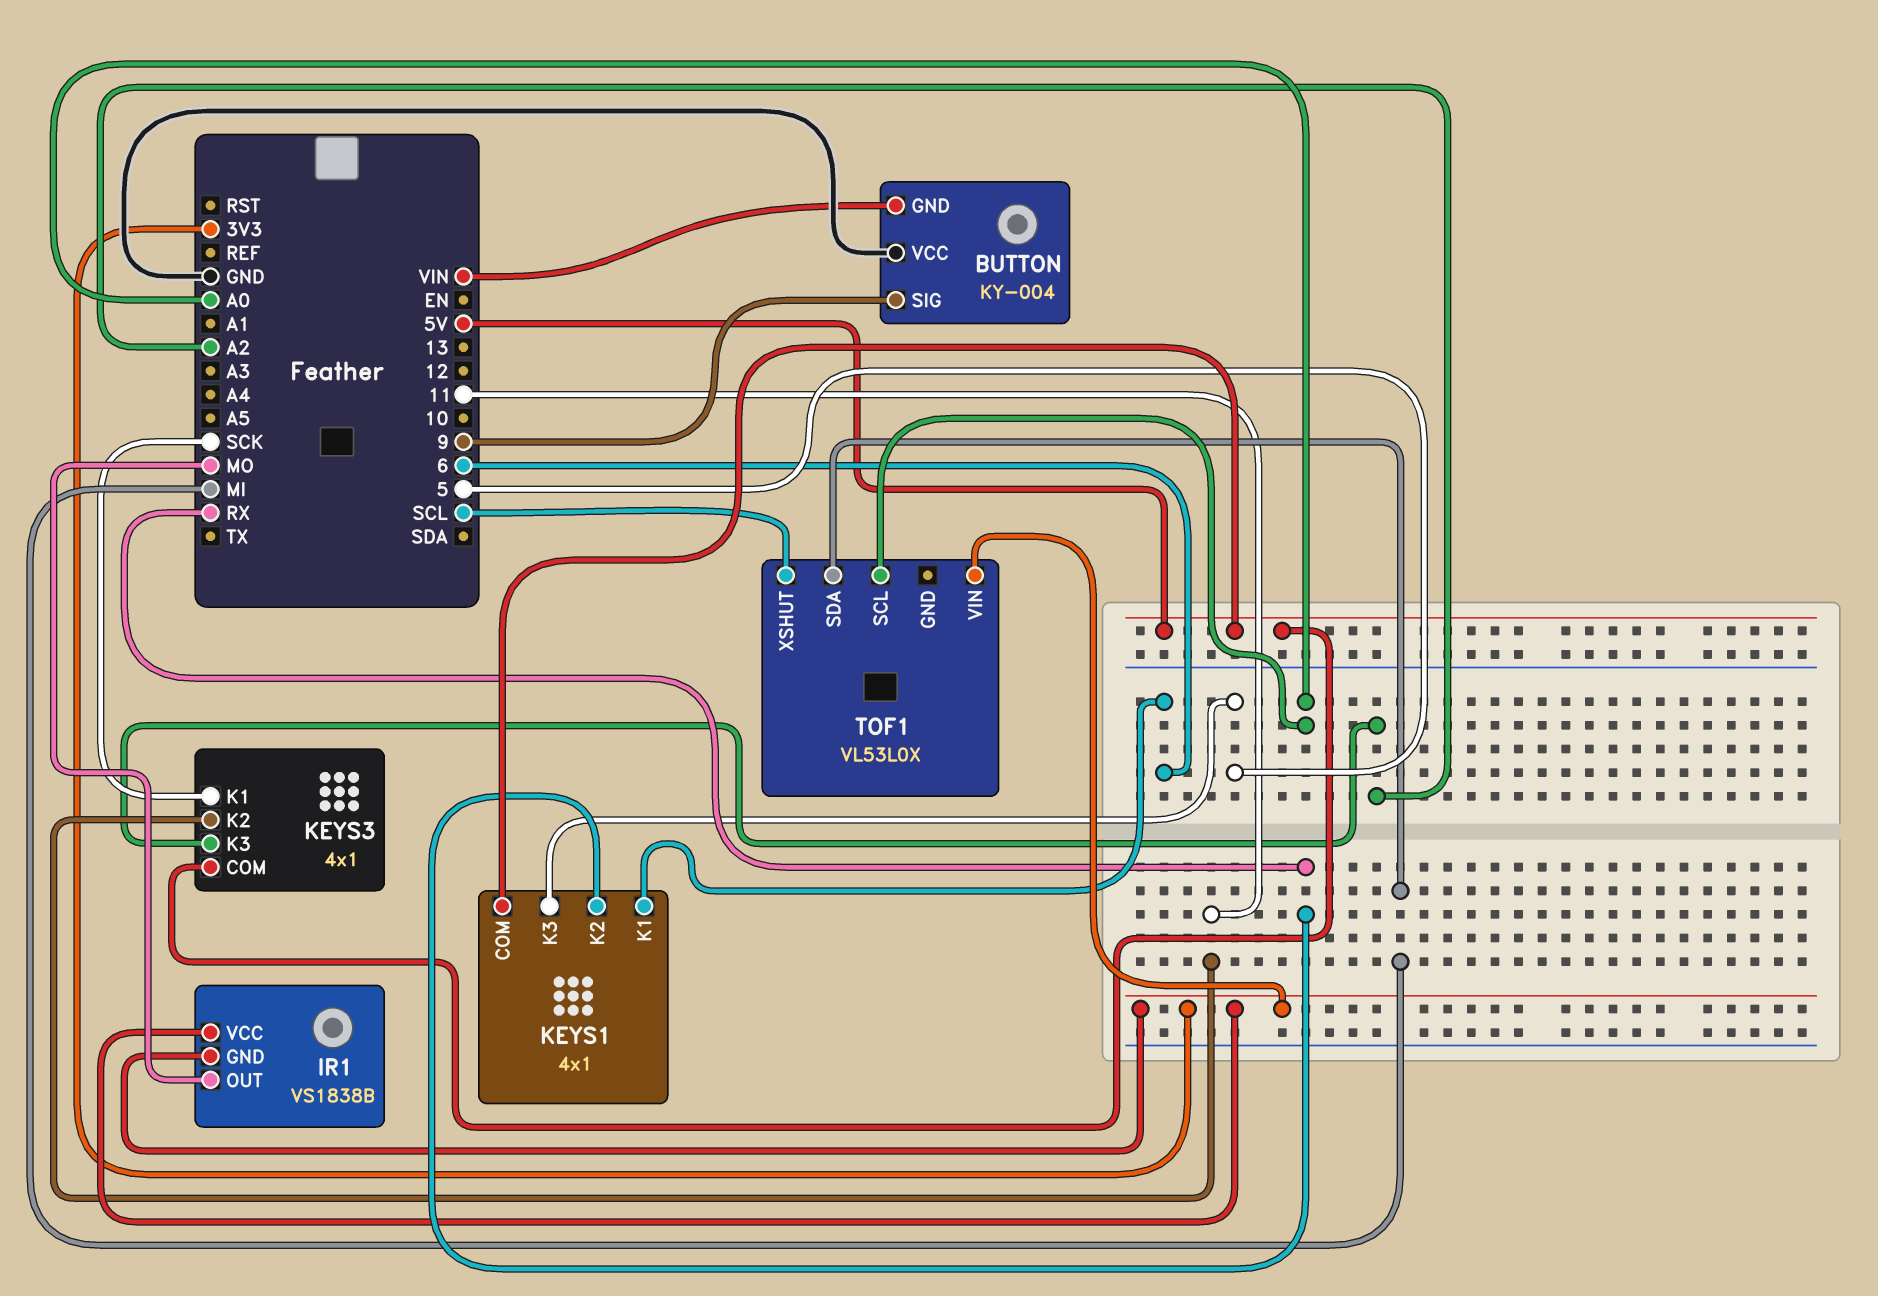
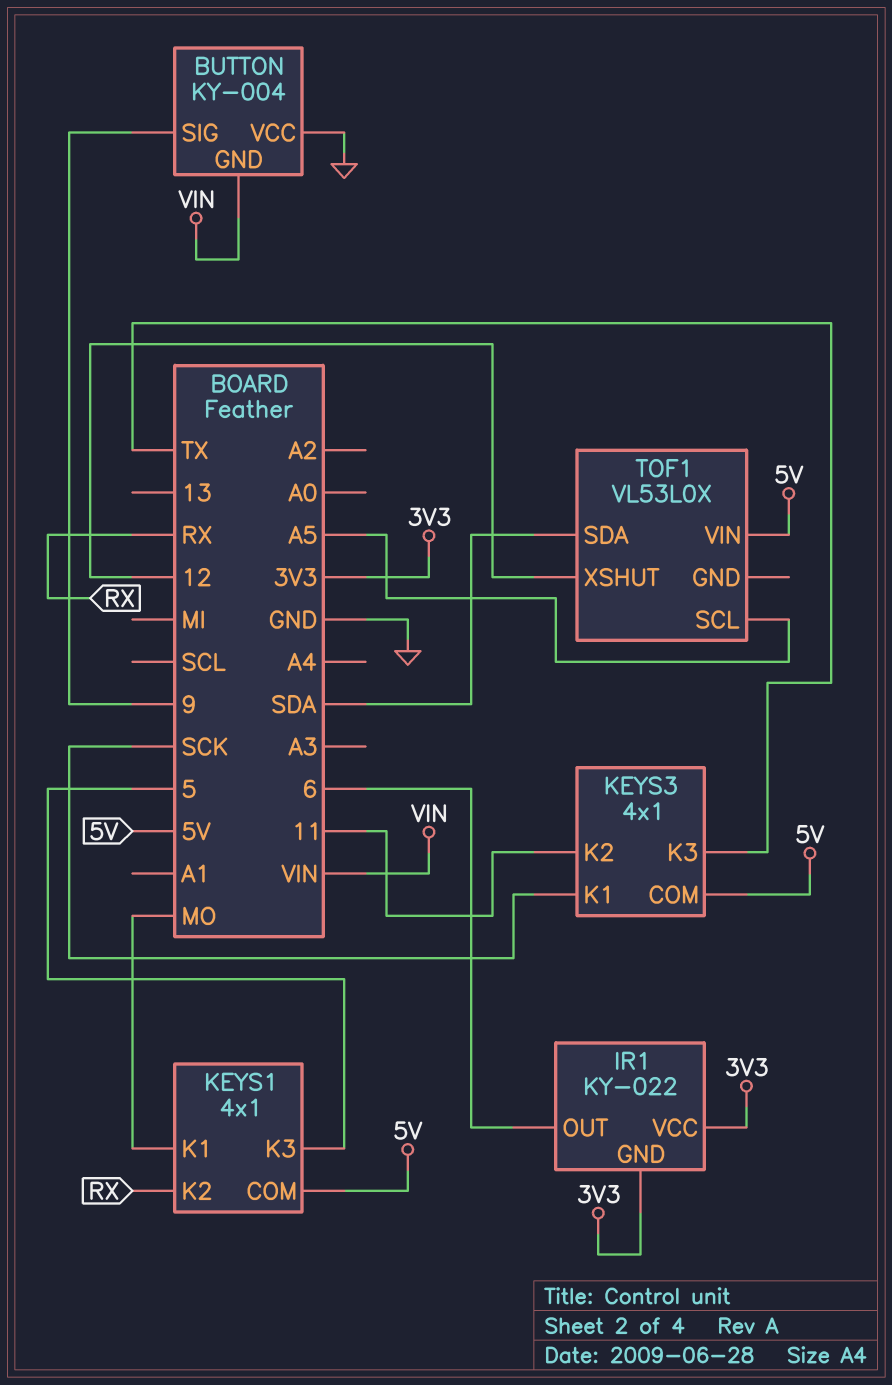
IR1: VS1838B -> KY-022
IR1 pin OUT: MO -> 6
KEYS1 pin K1: 6 -> MO
KEYS3 pin K3: A2 -> TX
TOF1 pin SCL: A0 -> A5
TOF1 pin SDA: MI -> SDA
TOF1 pin VIN: 3V3 -> 5V
TOF1 pin XSHUT: SCL -> 12

